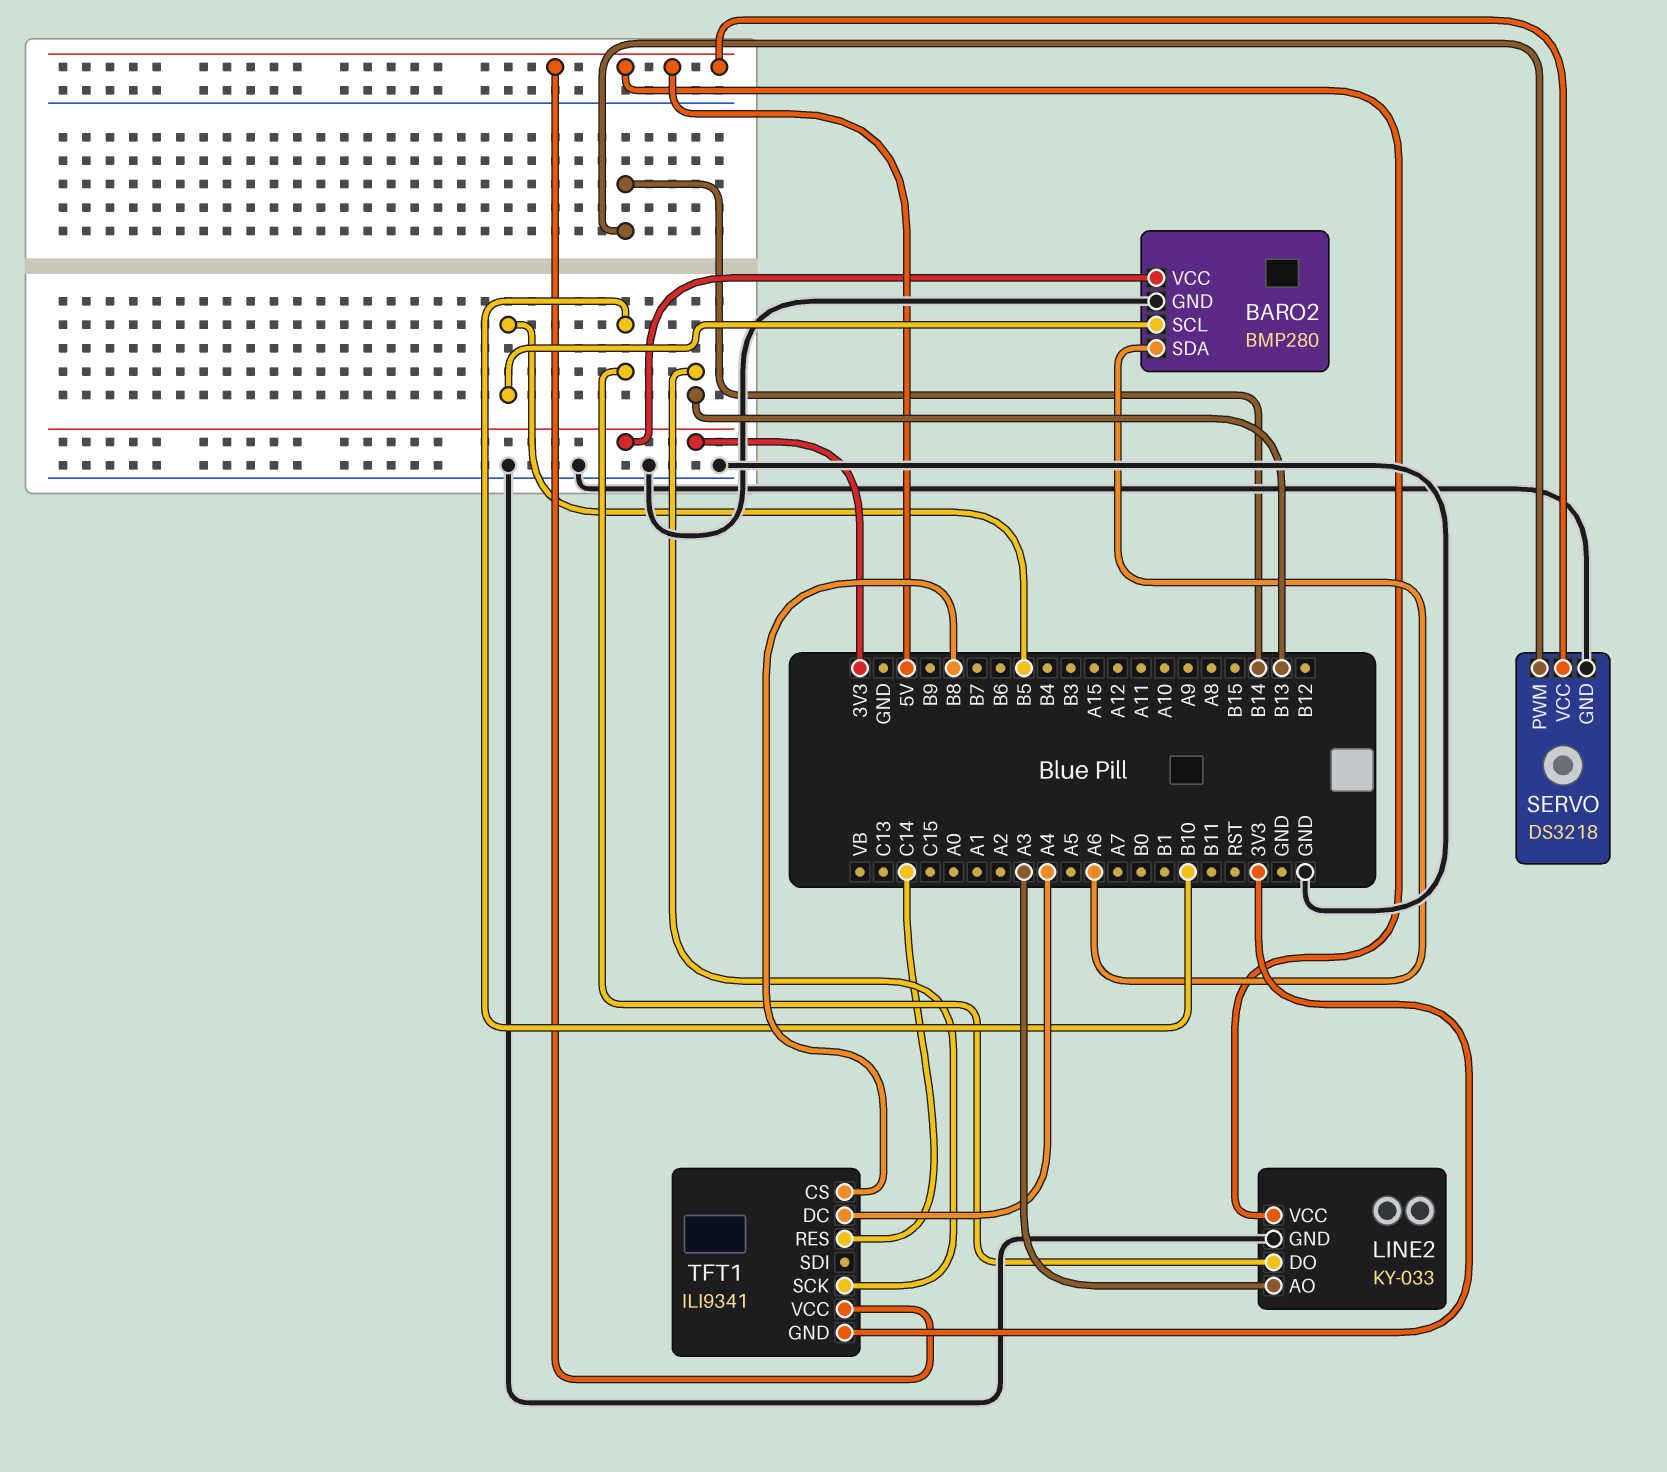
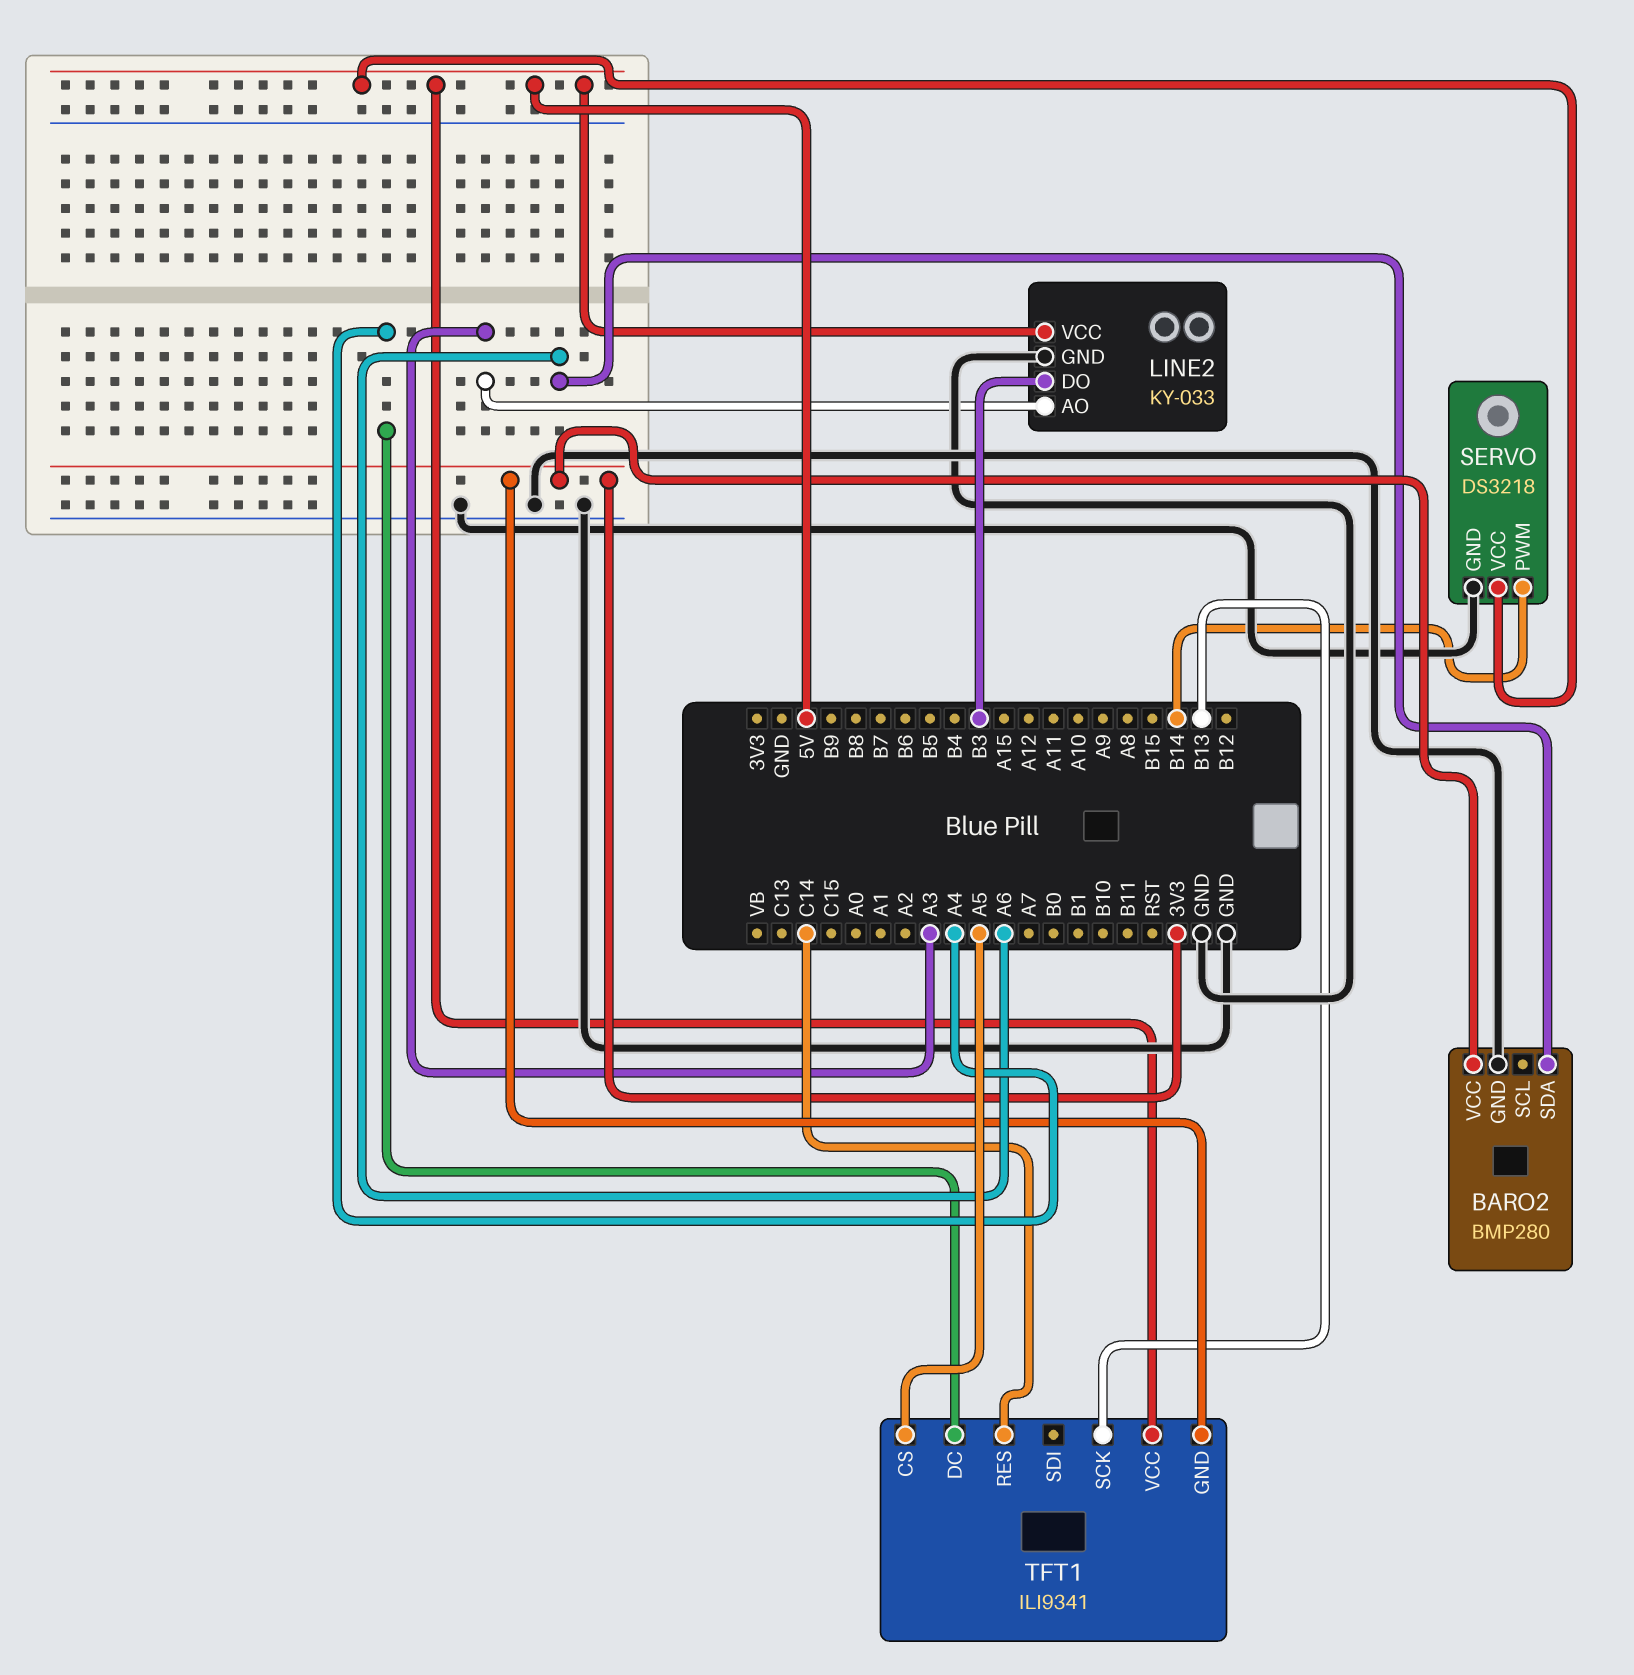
BARO2 pin SCL: B5 -> none
LINE2 pin DO: B10 -> B3
TFT1 pin CS: B8 -> A5

